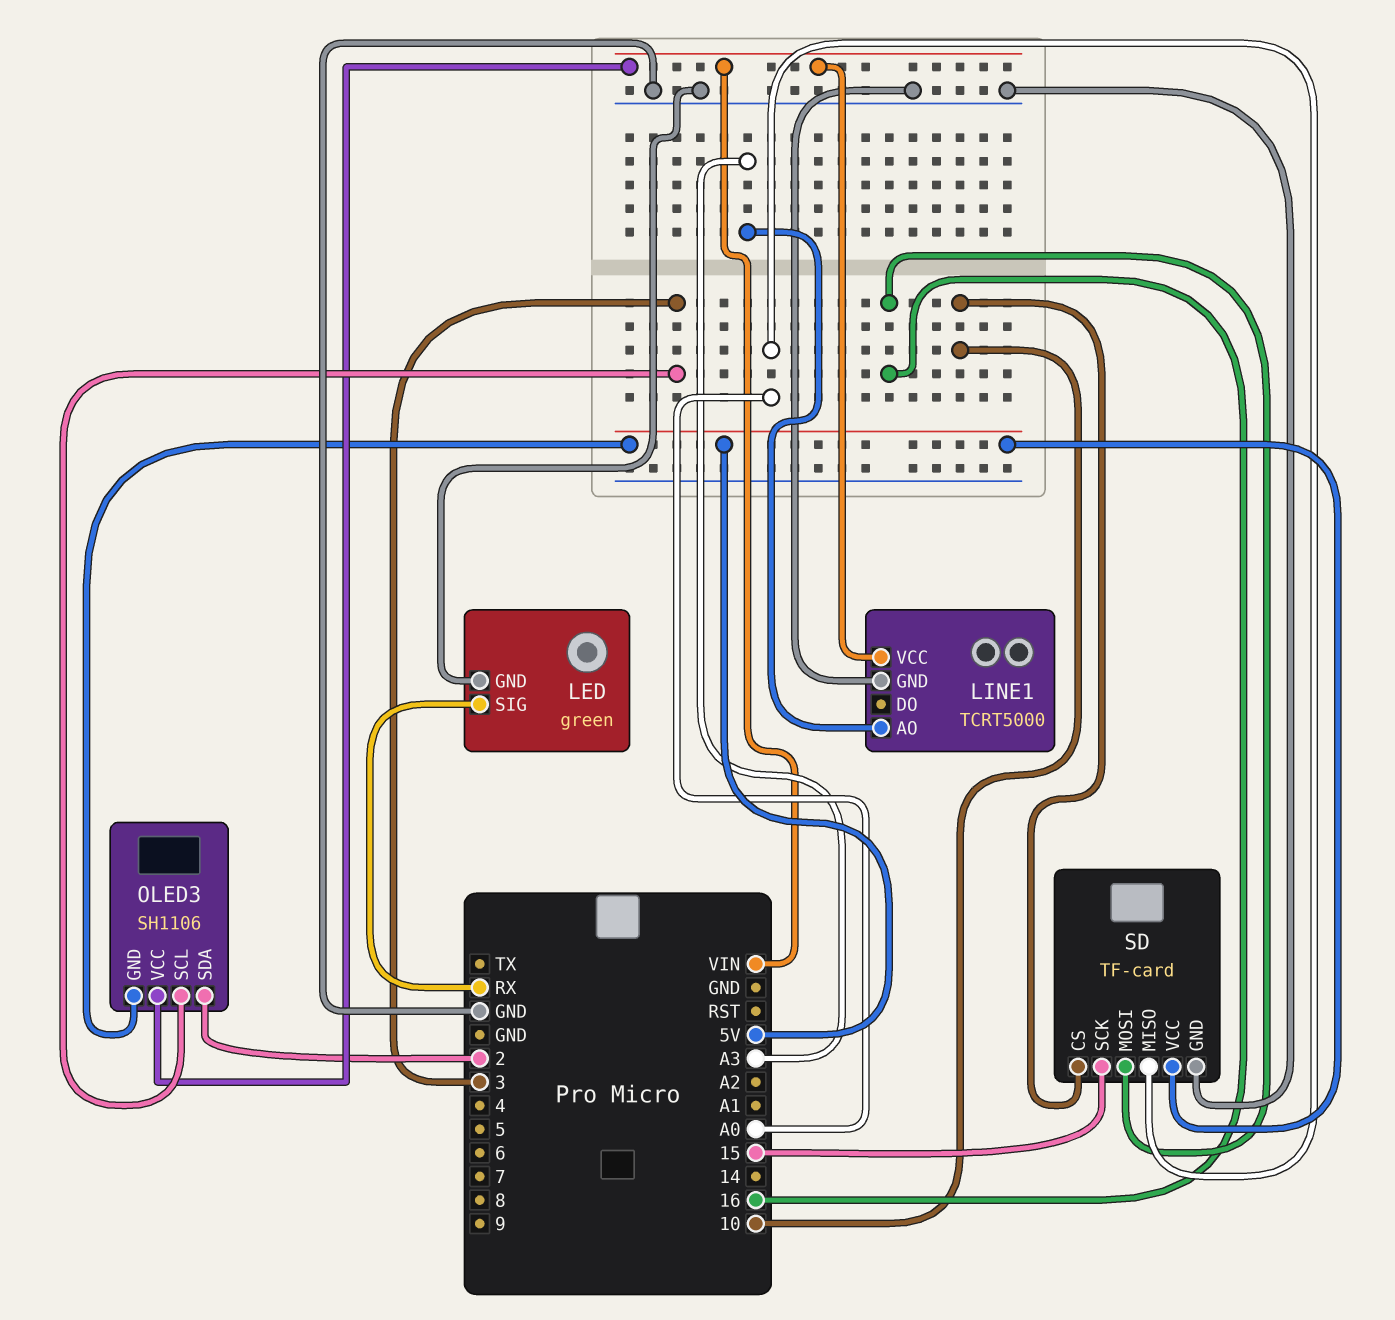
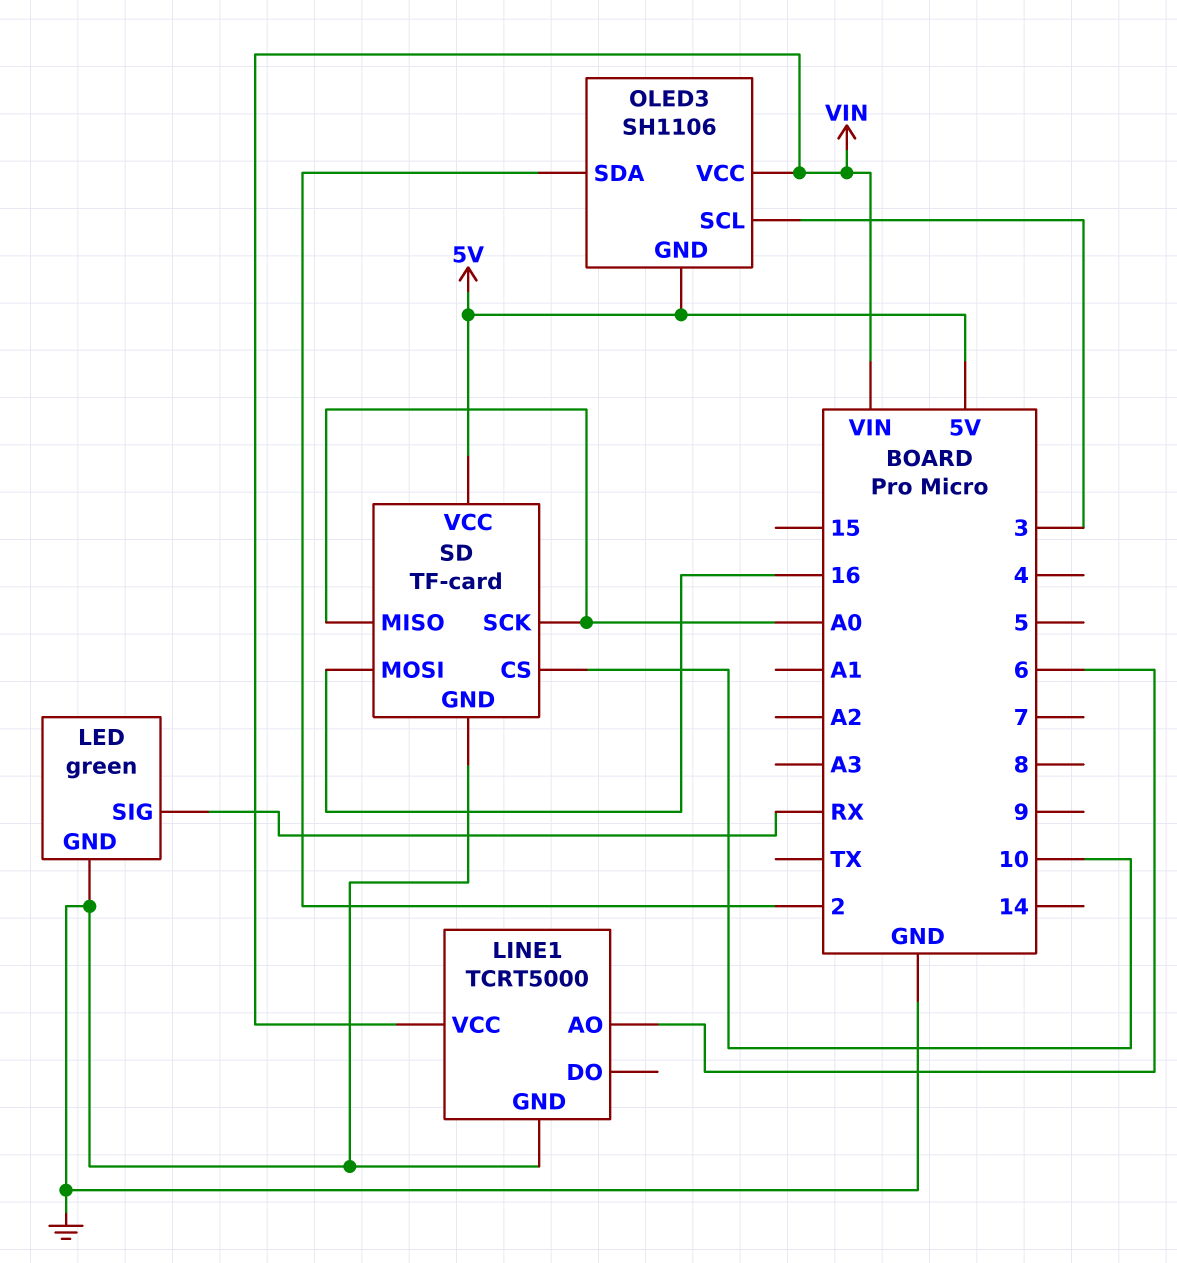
LINE1 pin AO: A3 -> 6
SD pin SCK: 15 -> A0

